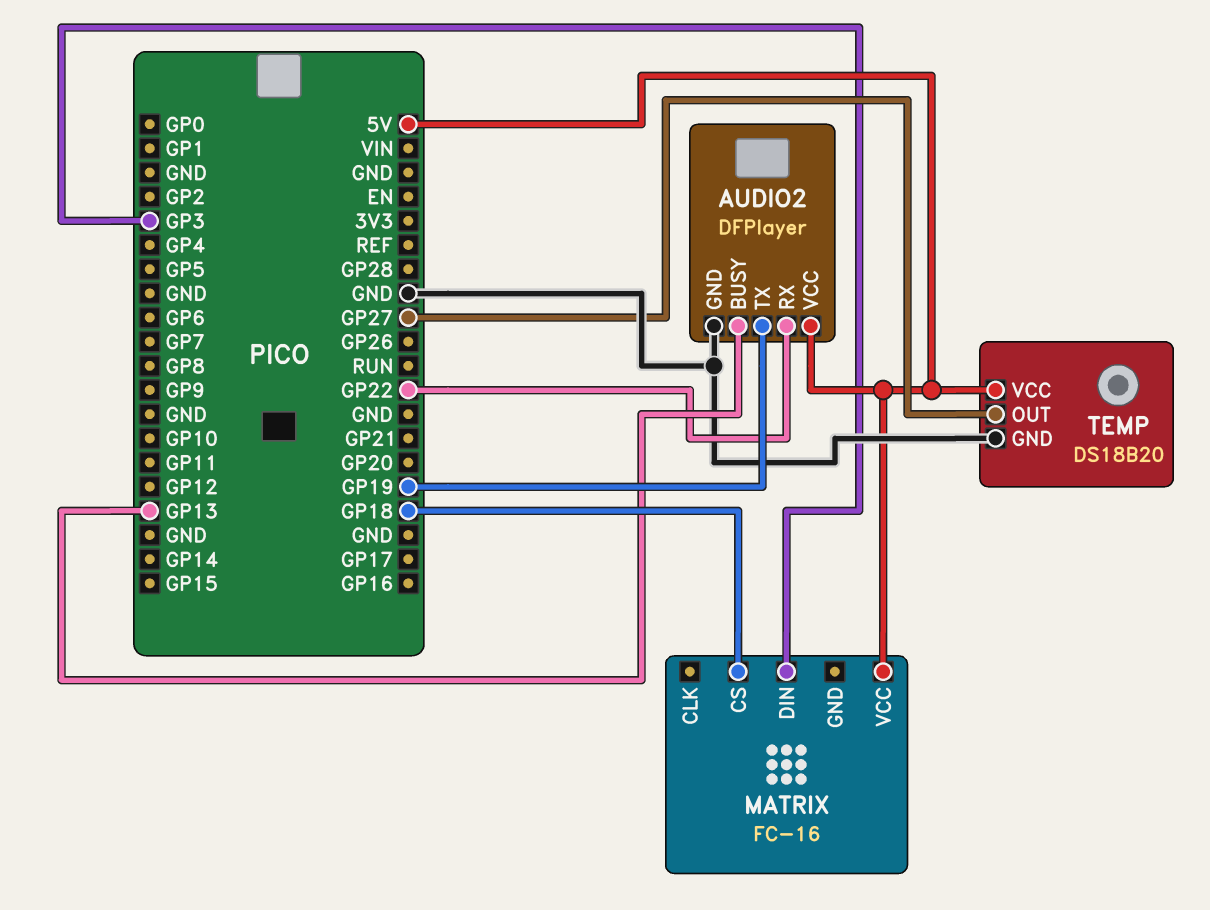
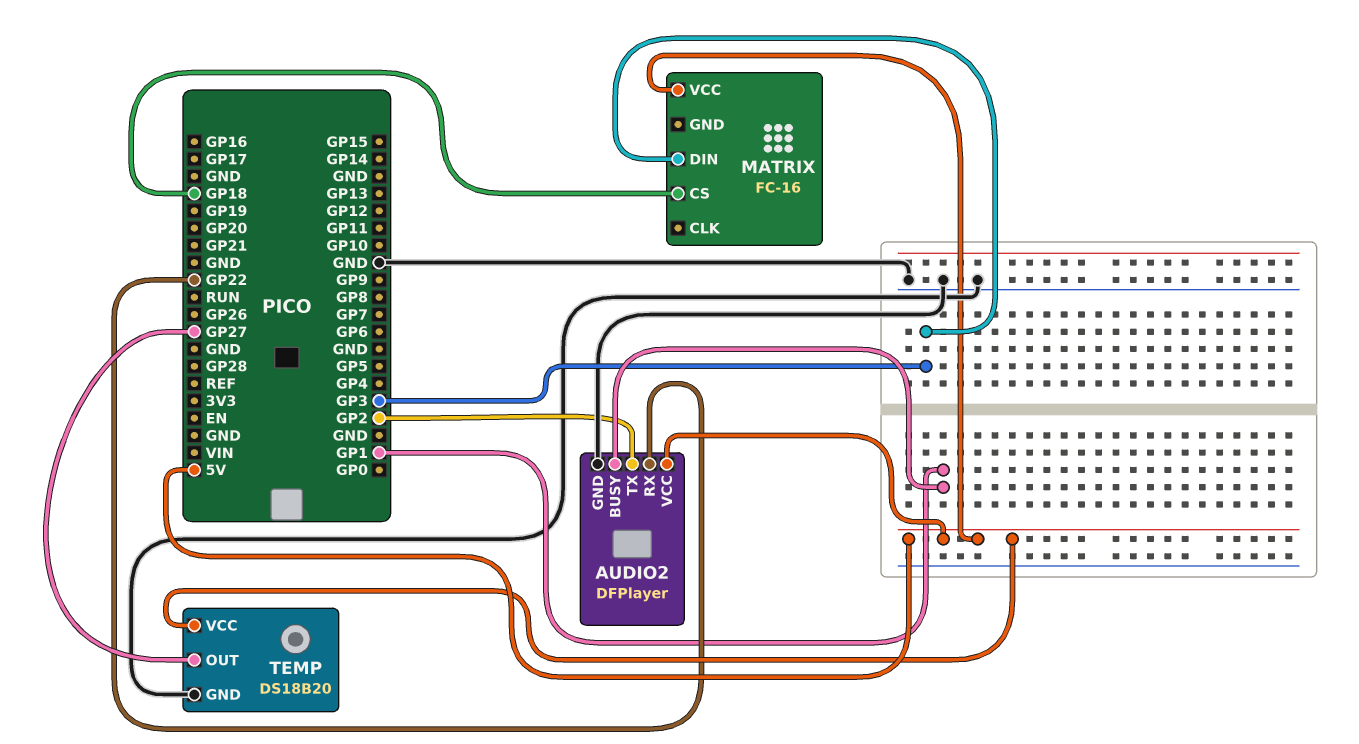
AUDIO2 pin BUSY: GP13 -> GP1
AUDIO2 pin TX: GP19 -> GP2

